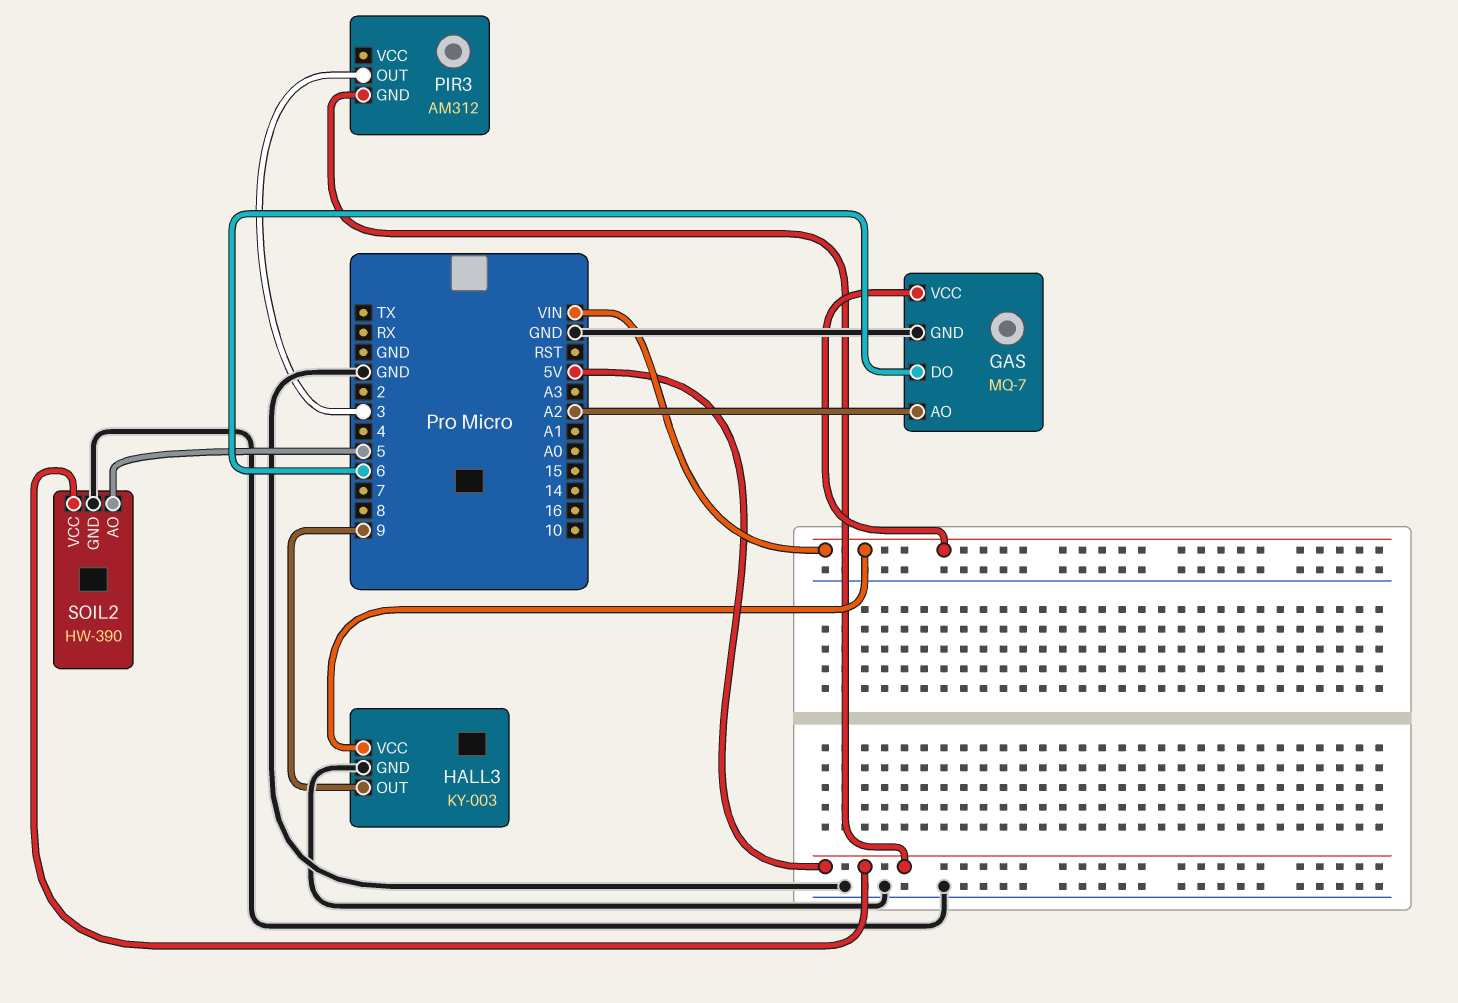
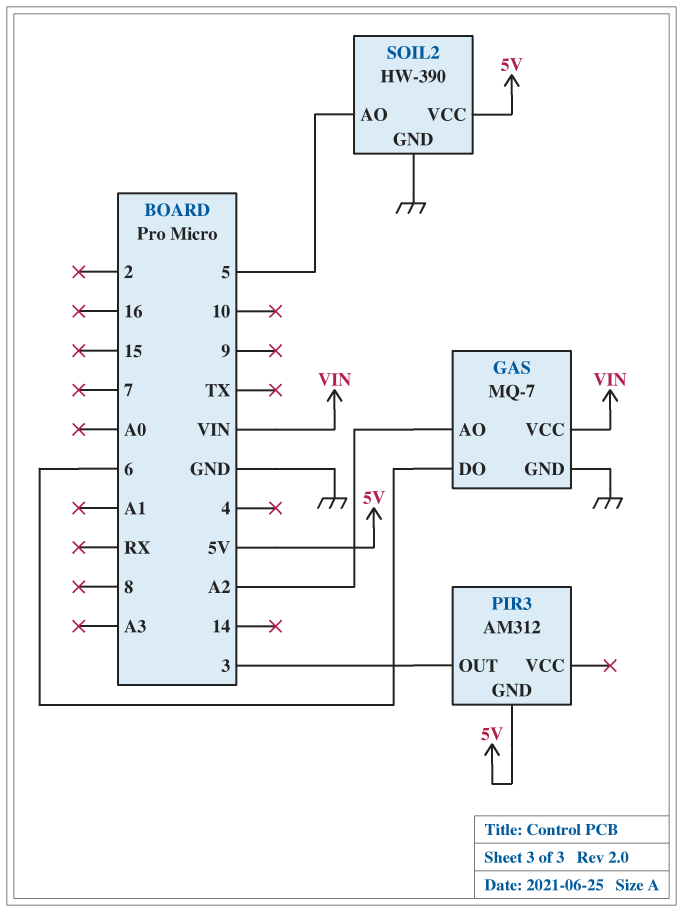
HALL3: KY-003 -> none
HALL3 pin GND: GND -> none
HALL3 pin OUT: 9 -> none
HALL3 pin VCC: VIN -> none

